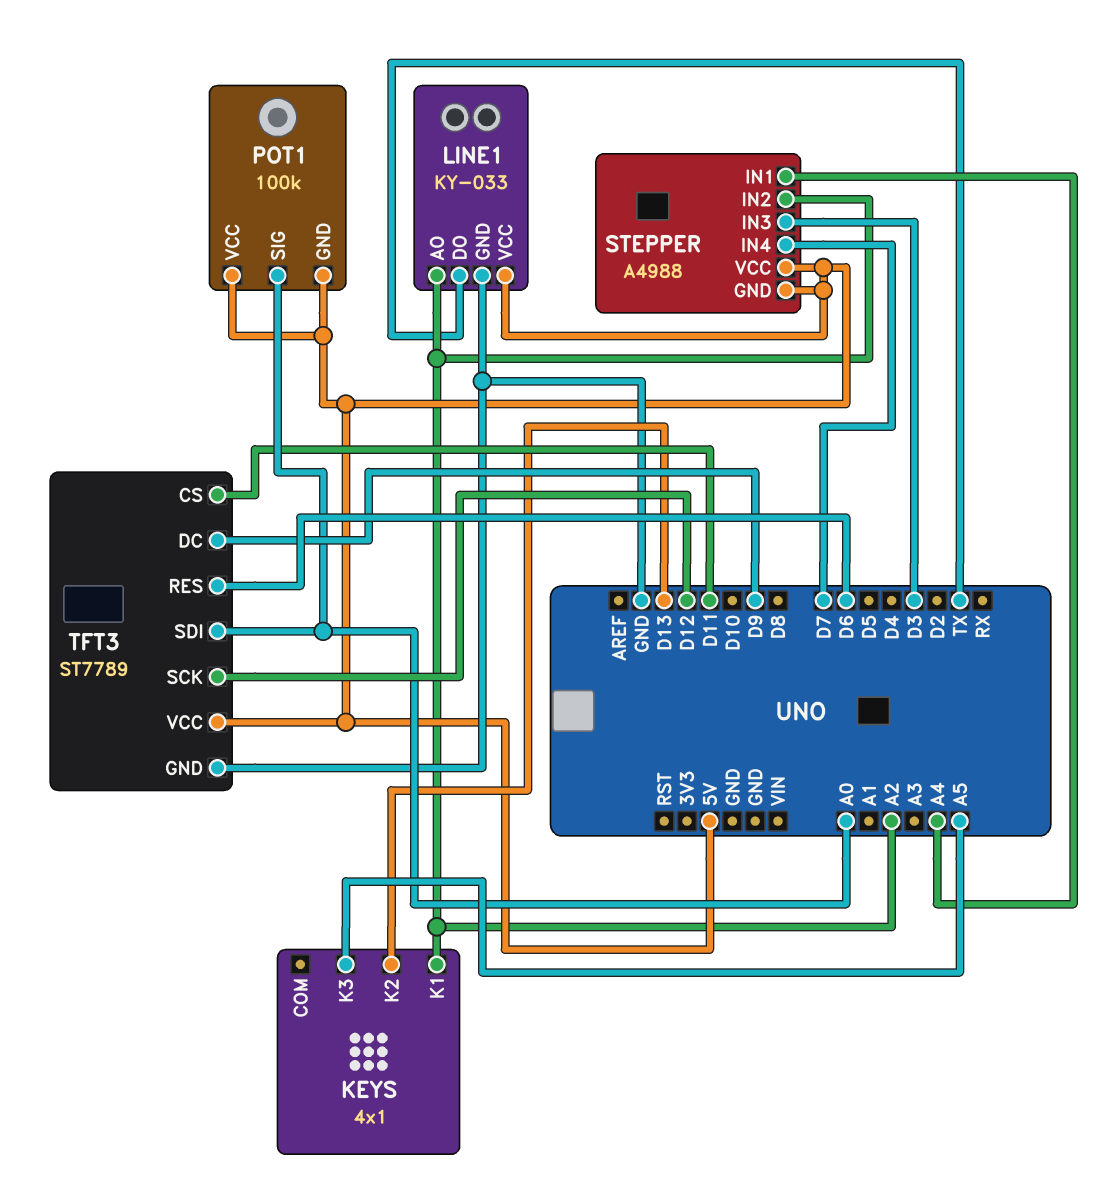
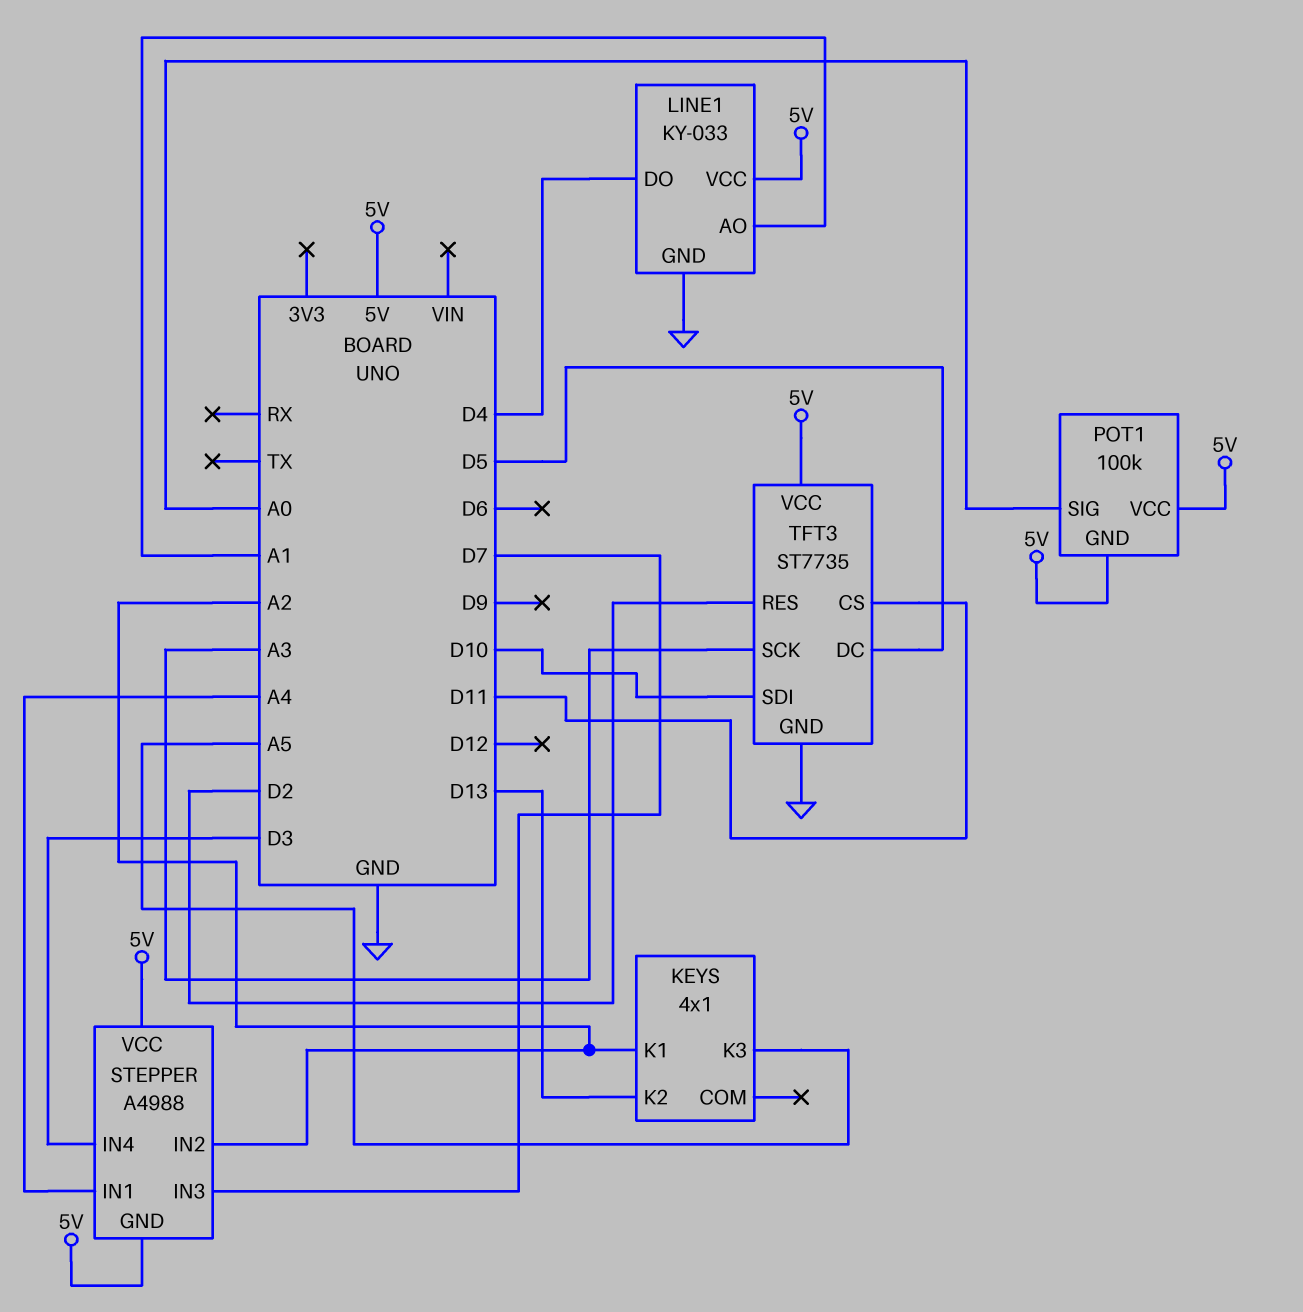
LINE1 pin AO: A2 -> A1
LINE1 pin DO: TX -> D4
STEPPER pin IN3: D3 -> D7
STEPPER pin IN4: D7 -> D3
TFT3: ST7789 -> ST7735
TFT3 pin DC: D9 -> D5
TFT3 pin RES: D6 -> D2
TFT3 pin SCK: D12 -> A3
TFT3 pin SDI: A0 -> D10

